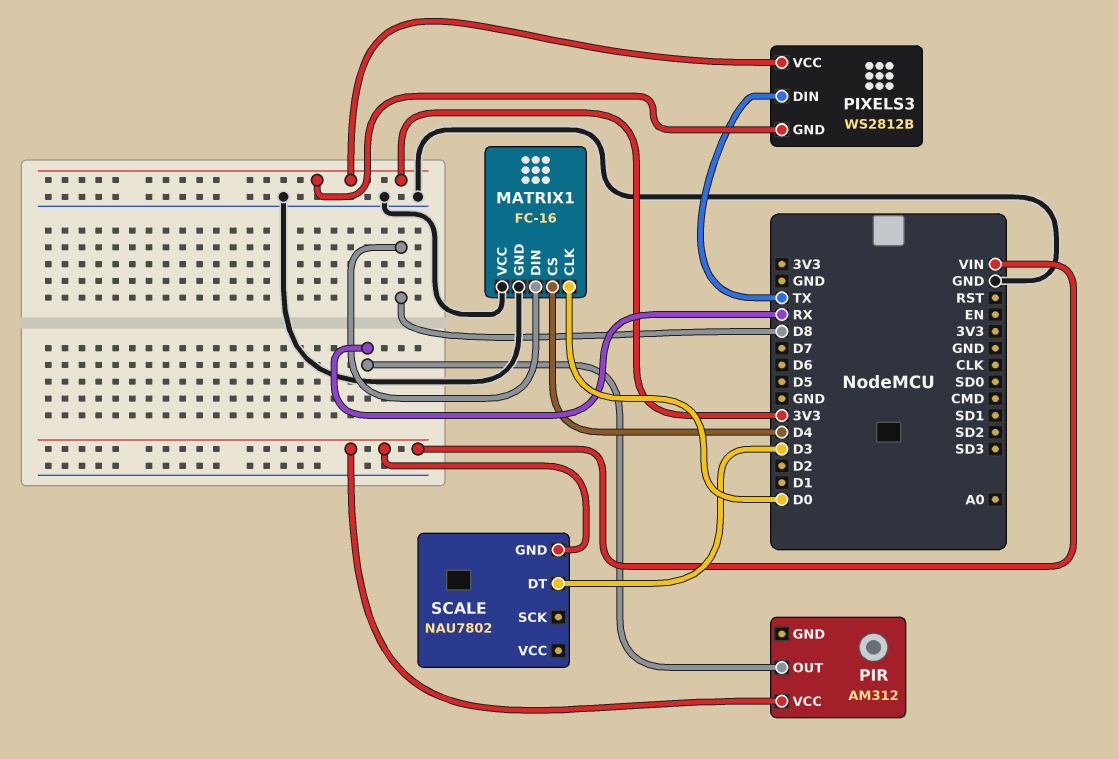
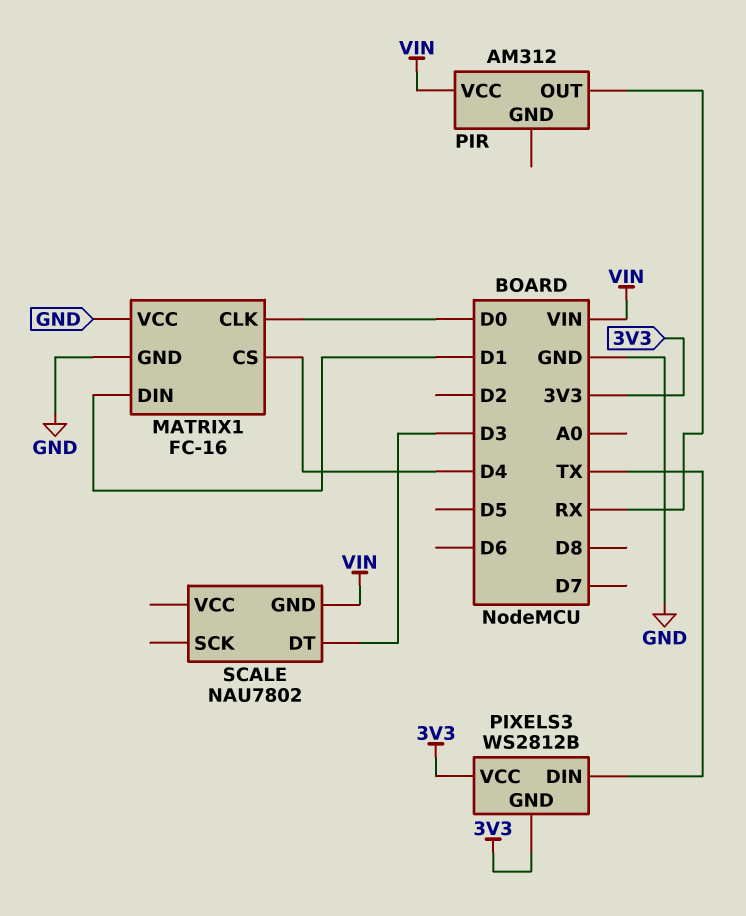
MATRIX1 pin DIN: D8 -> D1

